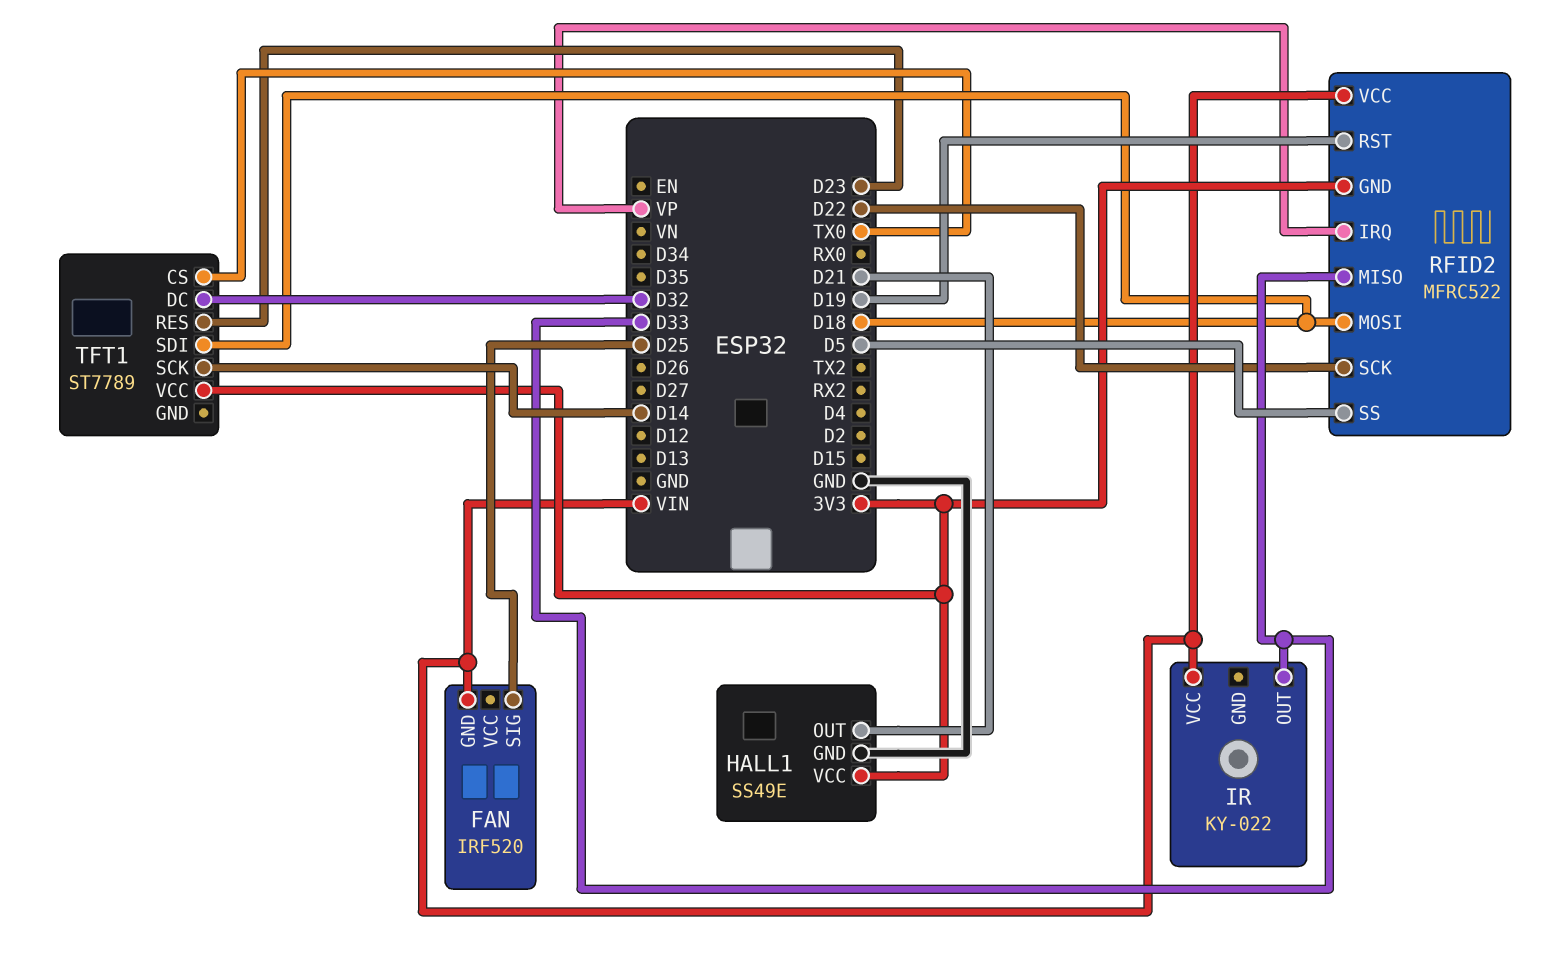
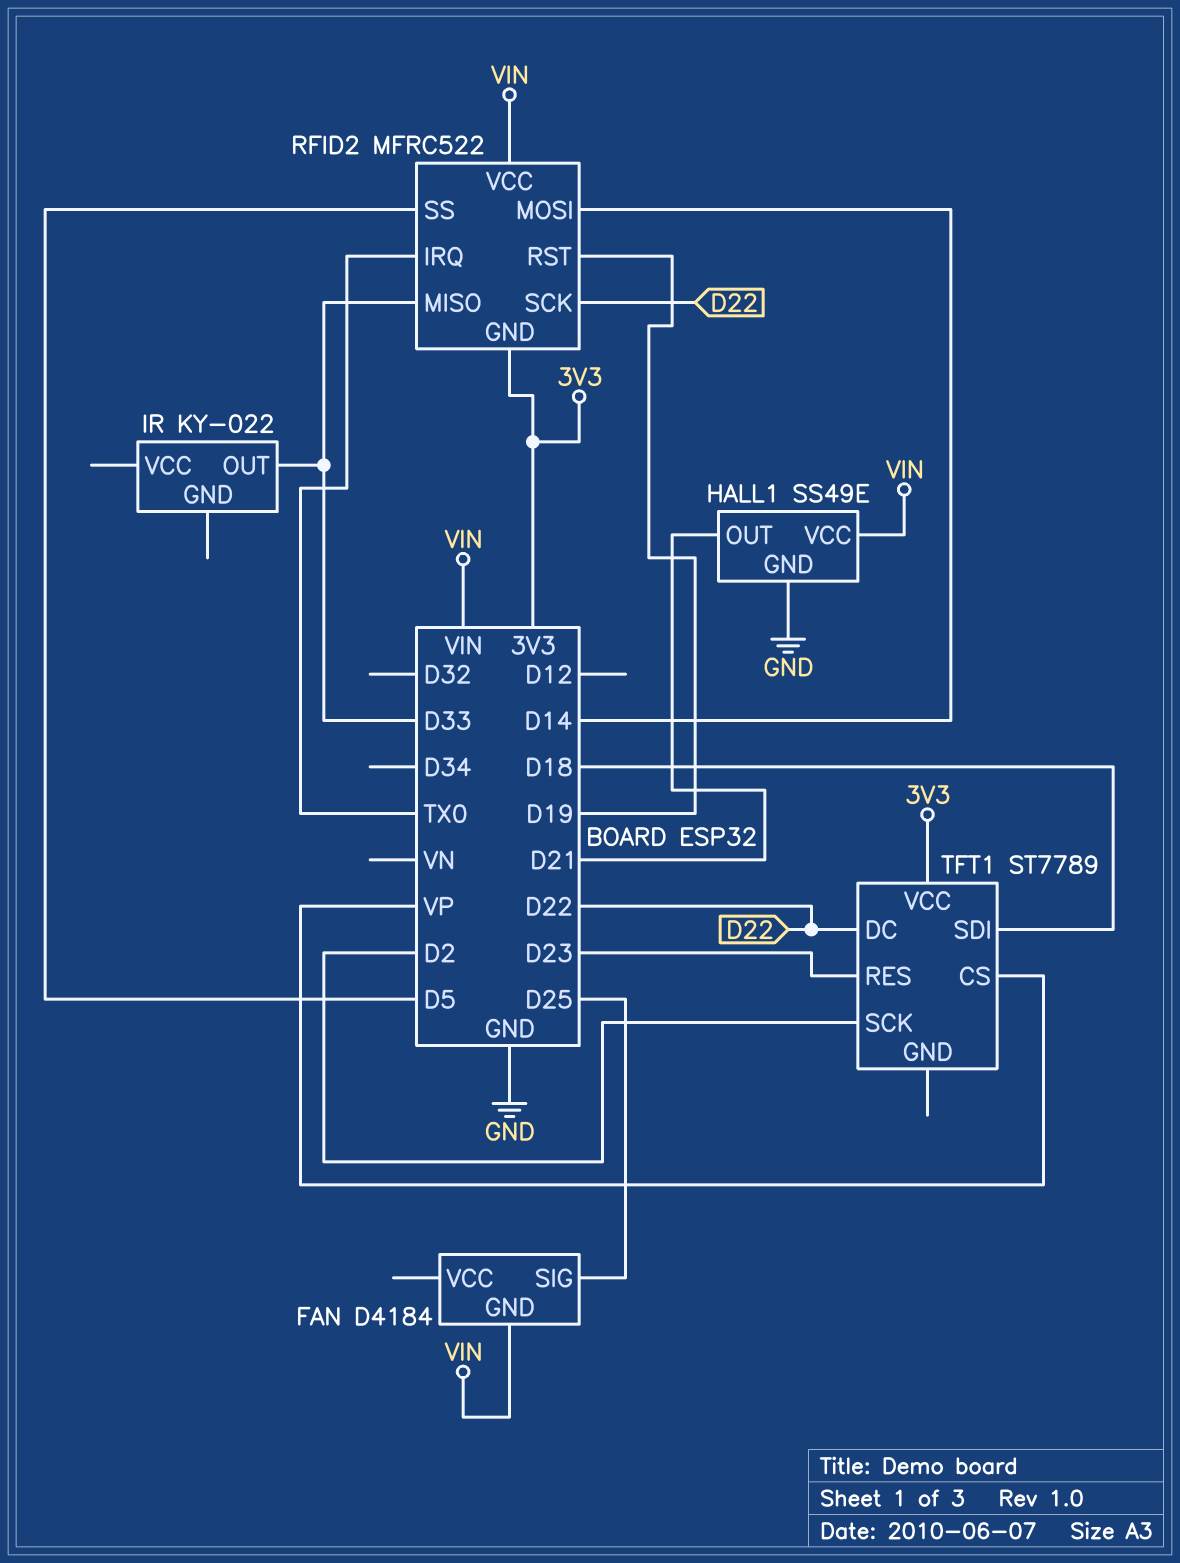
FAN: IRF520 -> D4184
HALL1 pin VCC: 3V3 -> VIN
IR pin VCC: VIN -> none
RFID2 pin IRQ: VP -> TX0
RFID2 pin MOSI: D18 -> D14
TFT1 pin CS: TX0 -> VP
TFT1 pin DC: D32 -> D22
TFT1 pin SCK: D14 -> D2

